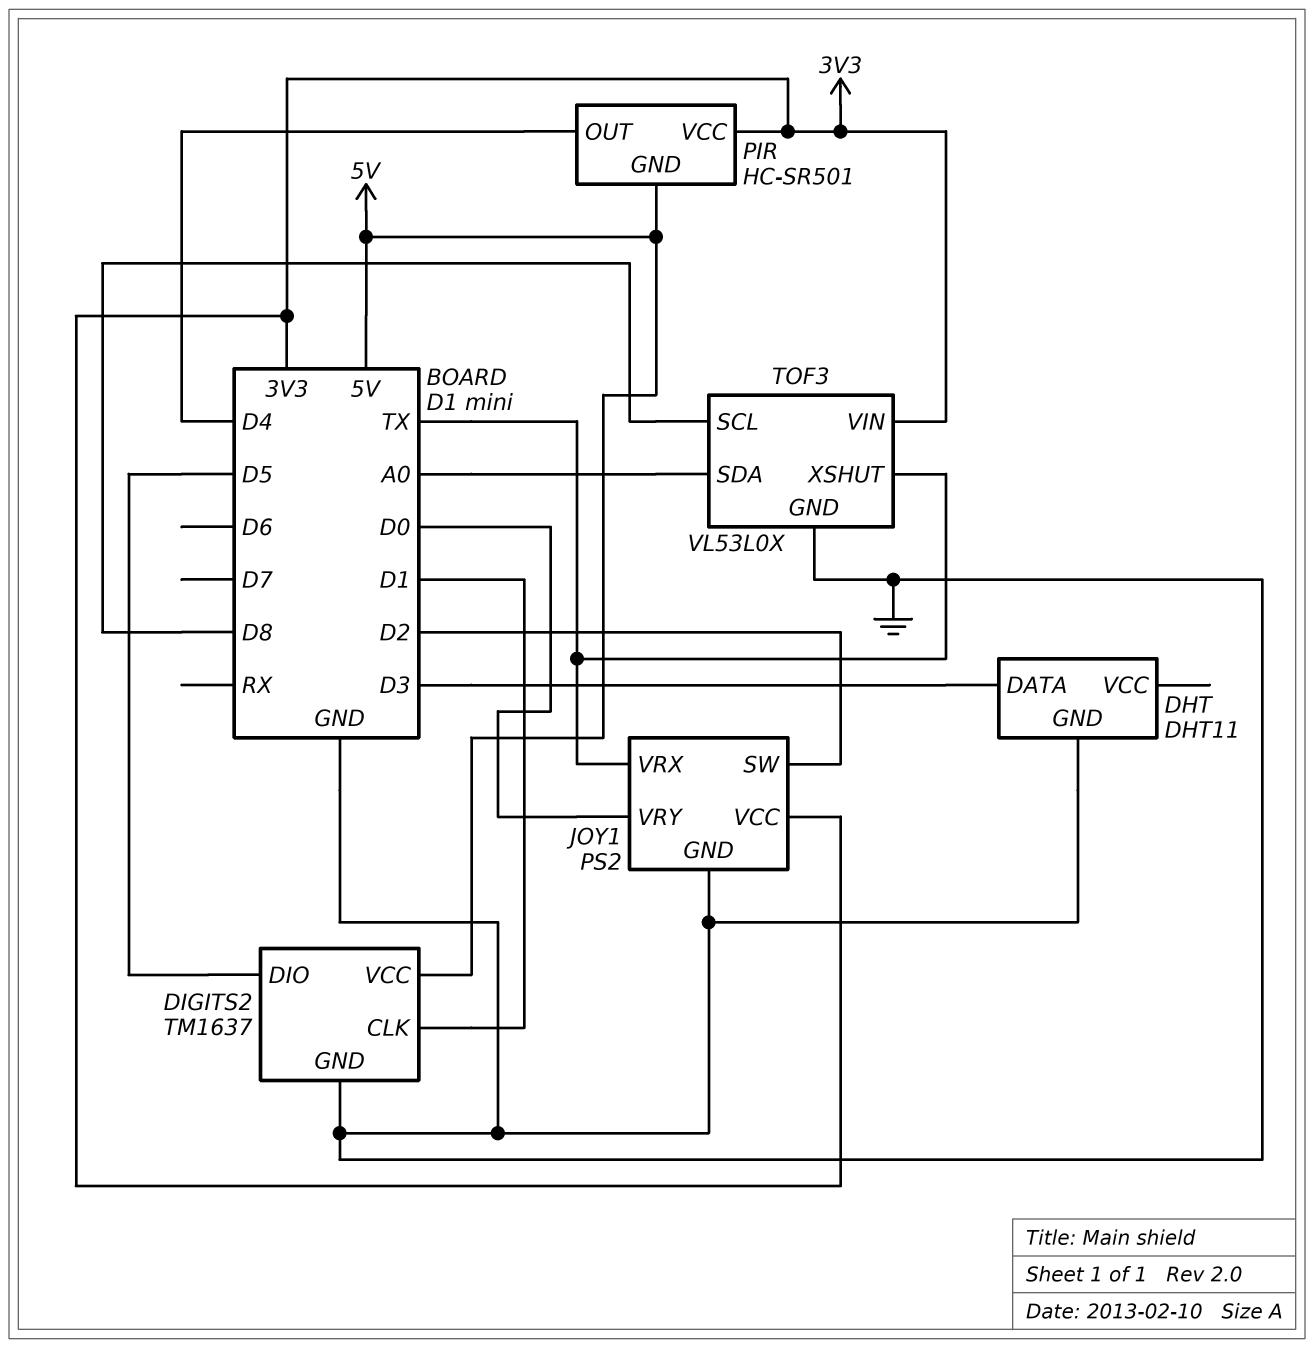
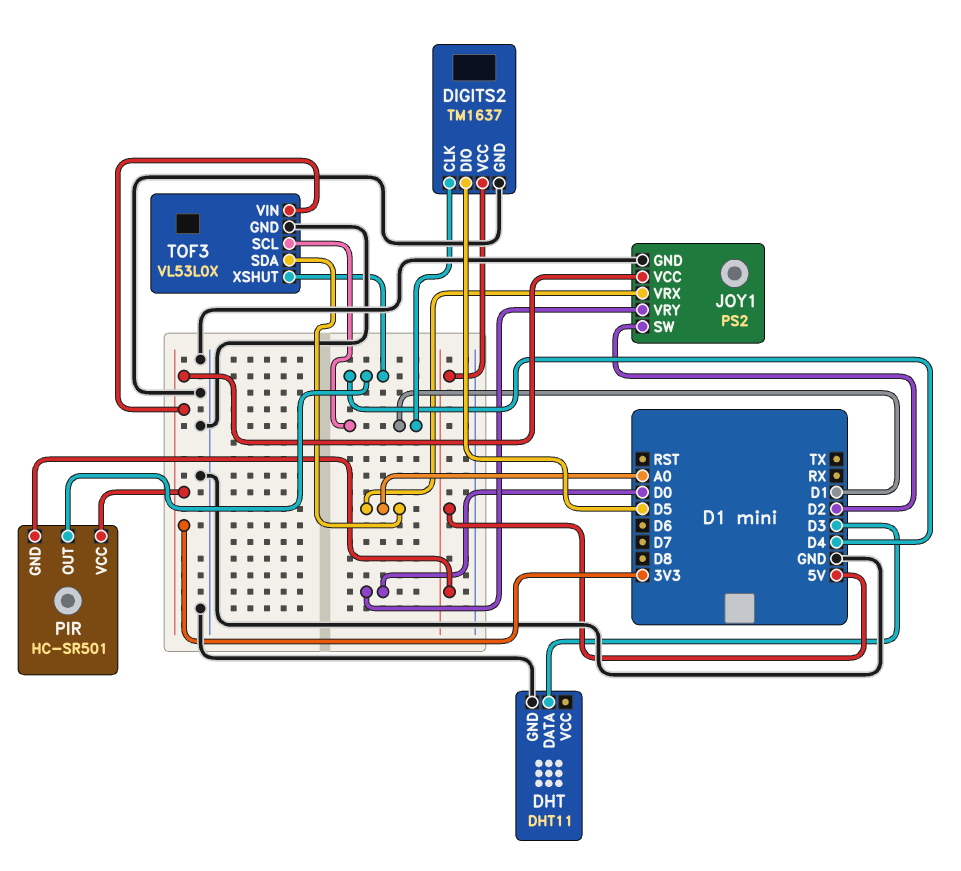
JOY1 pin VRX: TX -> A0
TOF3 pin SCL: D8 -> D1
TOF3 pin XSHUT: TX -> D4

